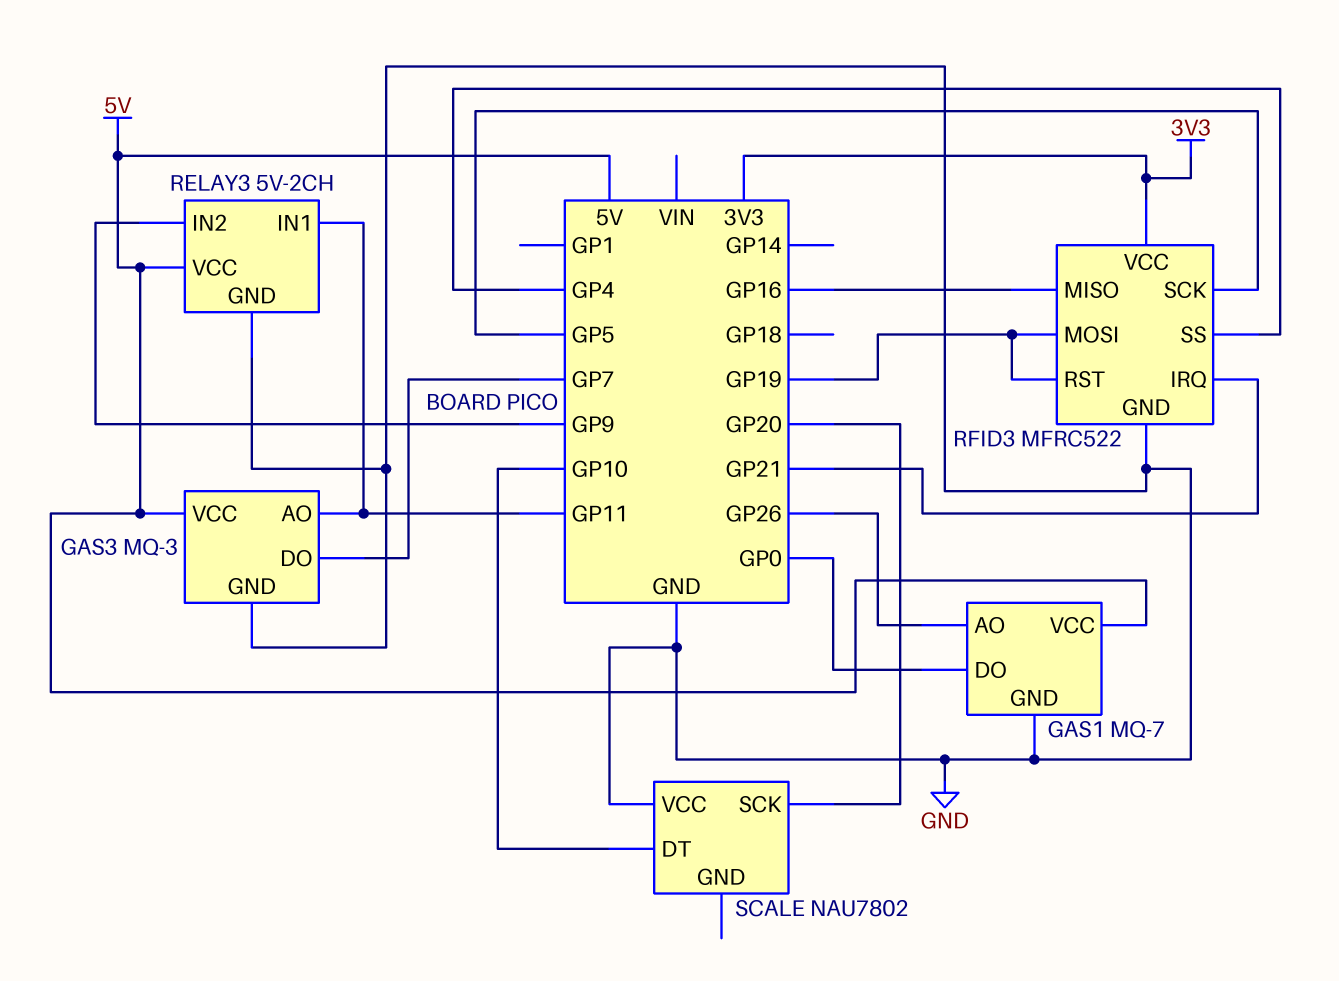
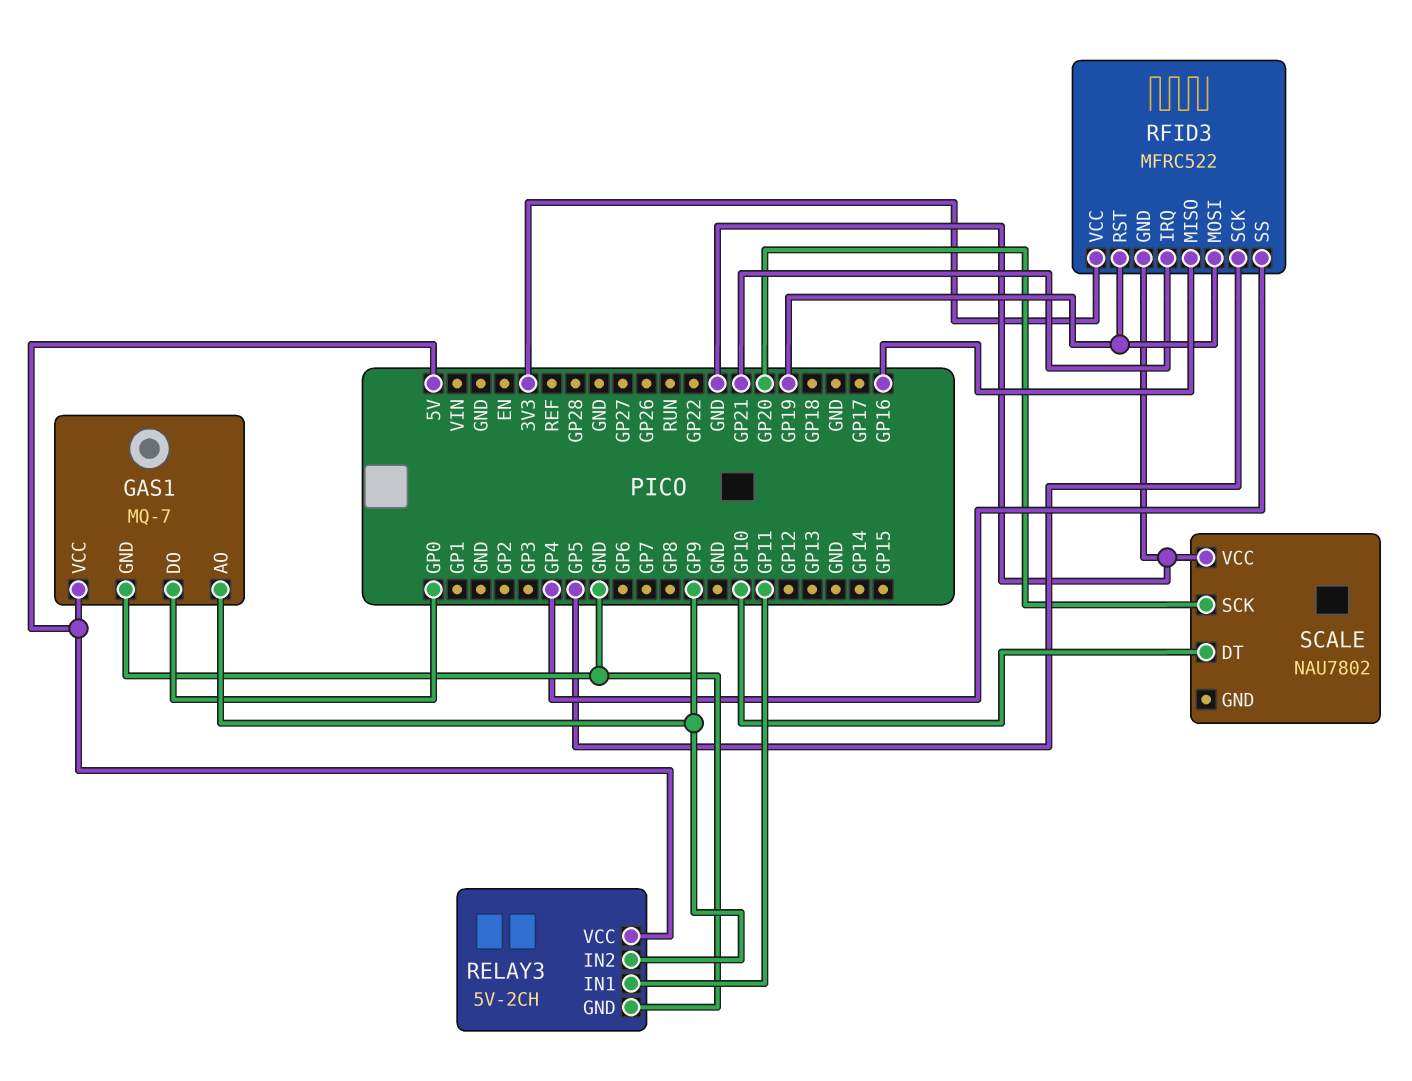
GAS1 pin AO: GP26 -> GP9
GAS3: MQ-3 -> none
GAS3 pin AO: GP11 -> none
GAS3 pin DO: GP7 -> none
GAS3 pin GND: GND -> none
GAS3 pin VCC: 5V -> none

